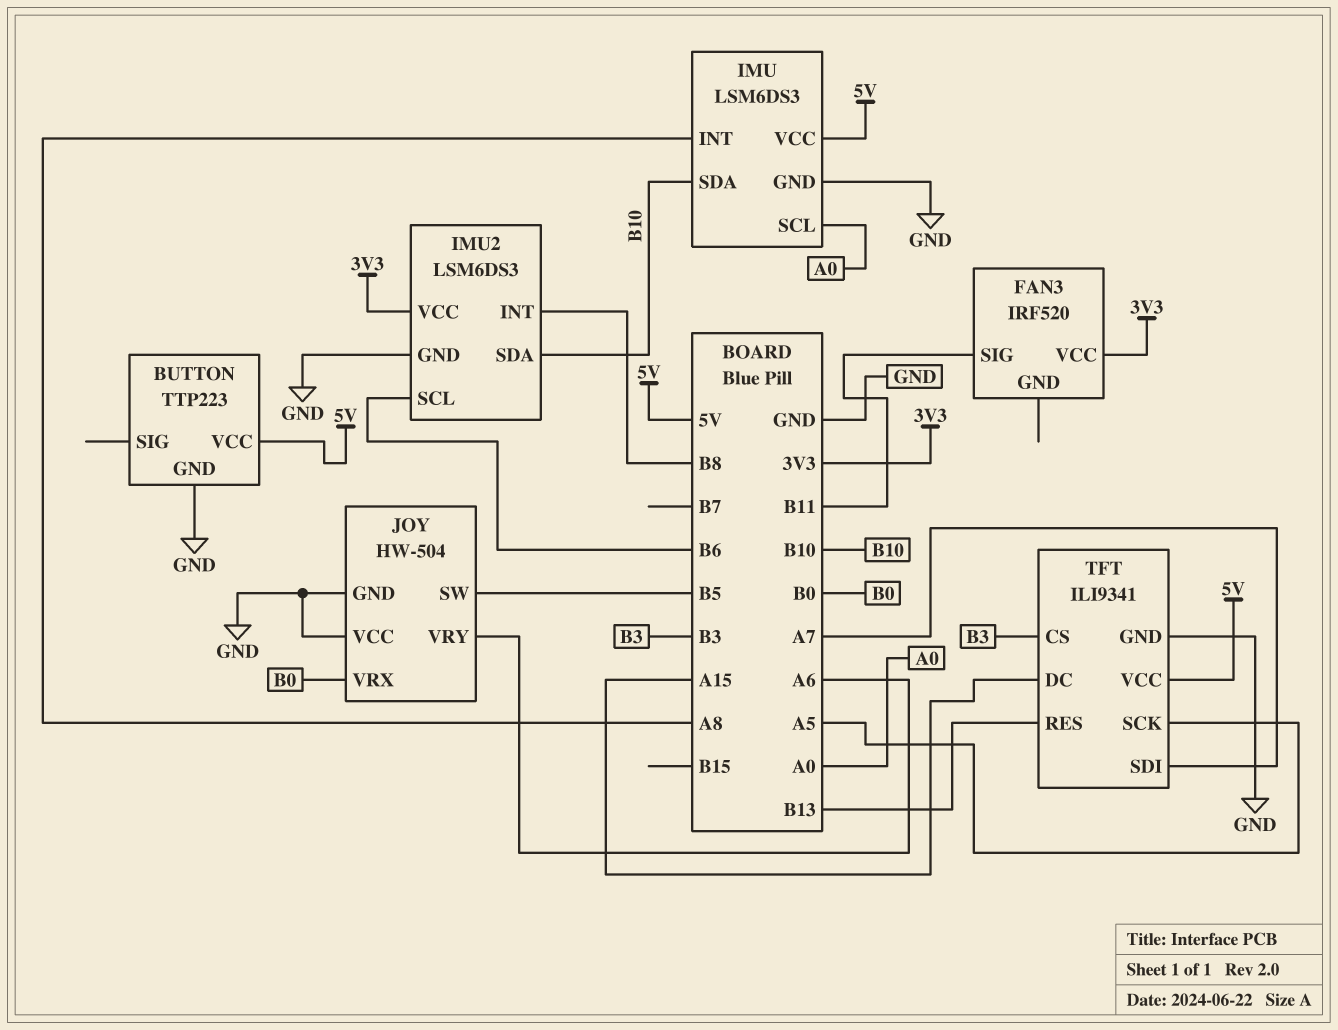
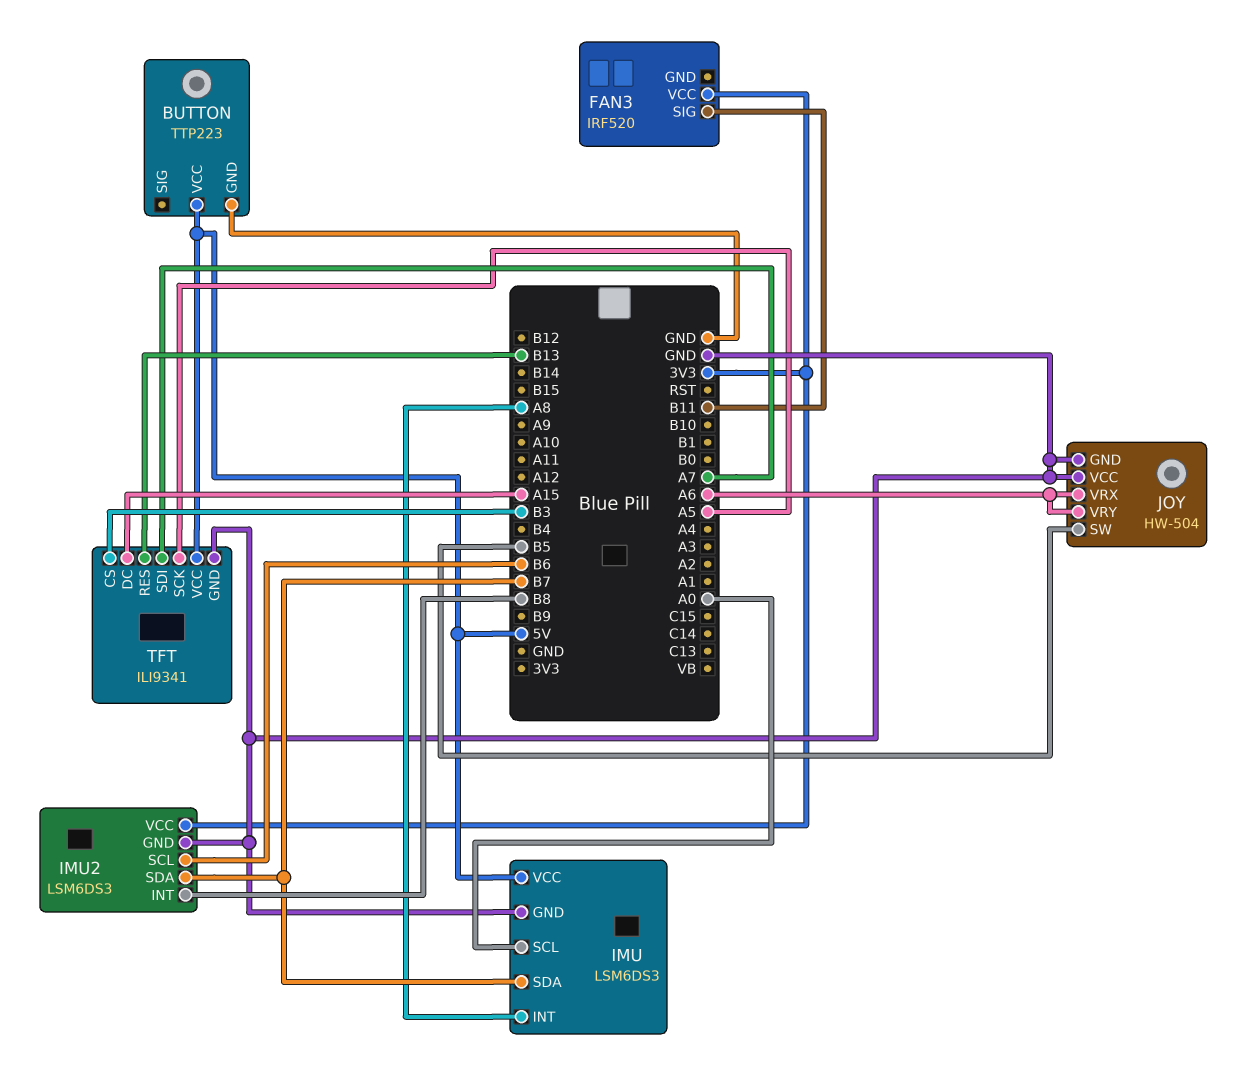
IMU pin SDA: B10 -> B7
IMU2 pin SDA: B10 -> B7
JOY pin VRX: B0 -> A6

